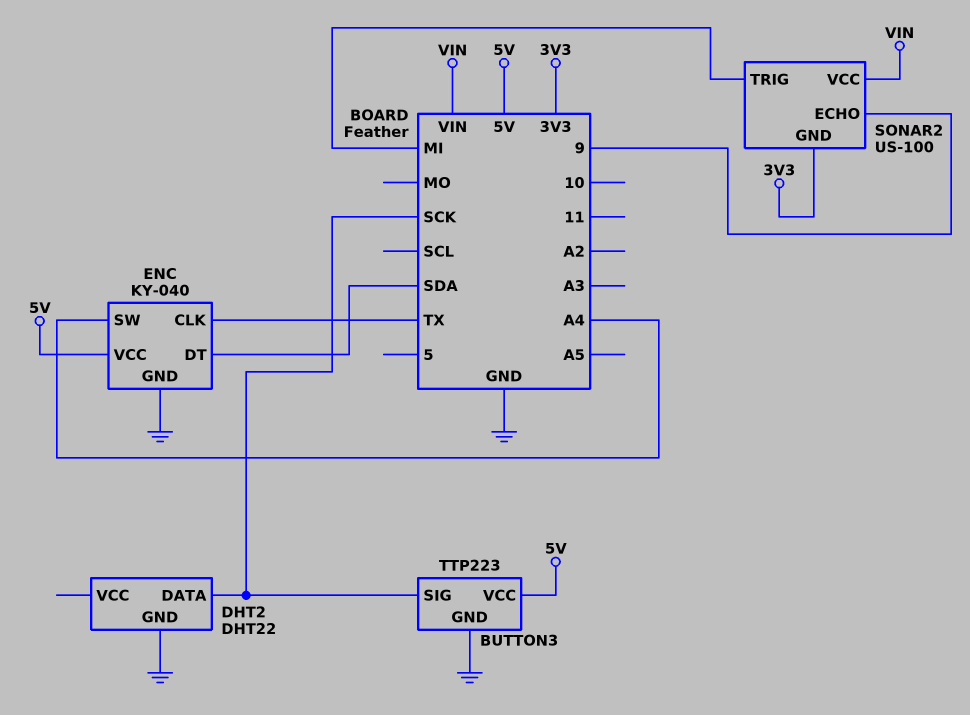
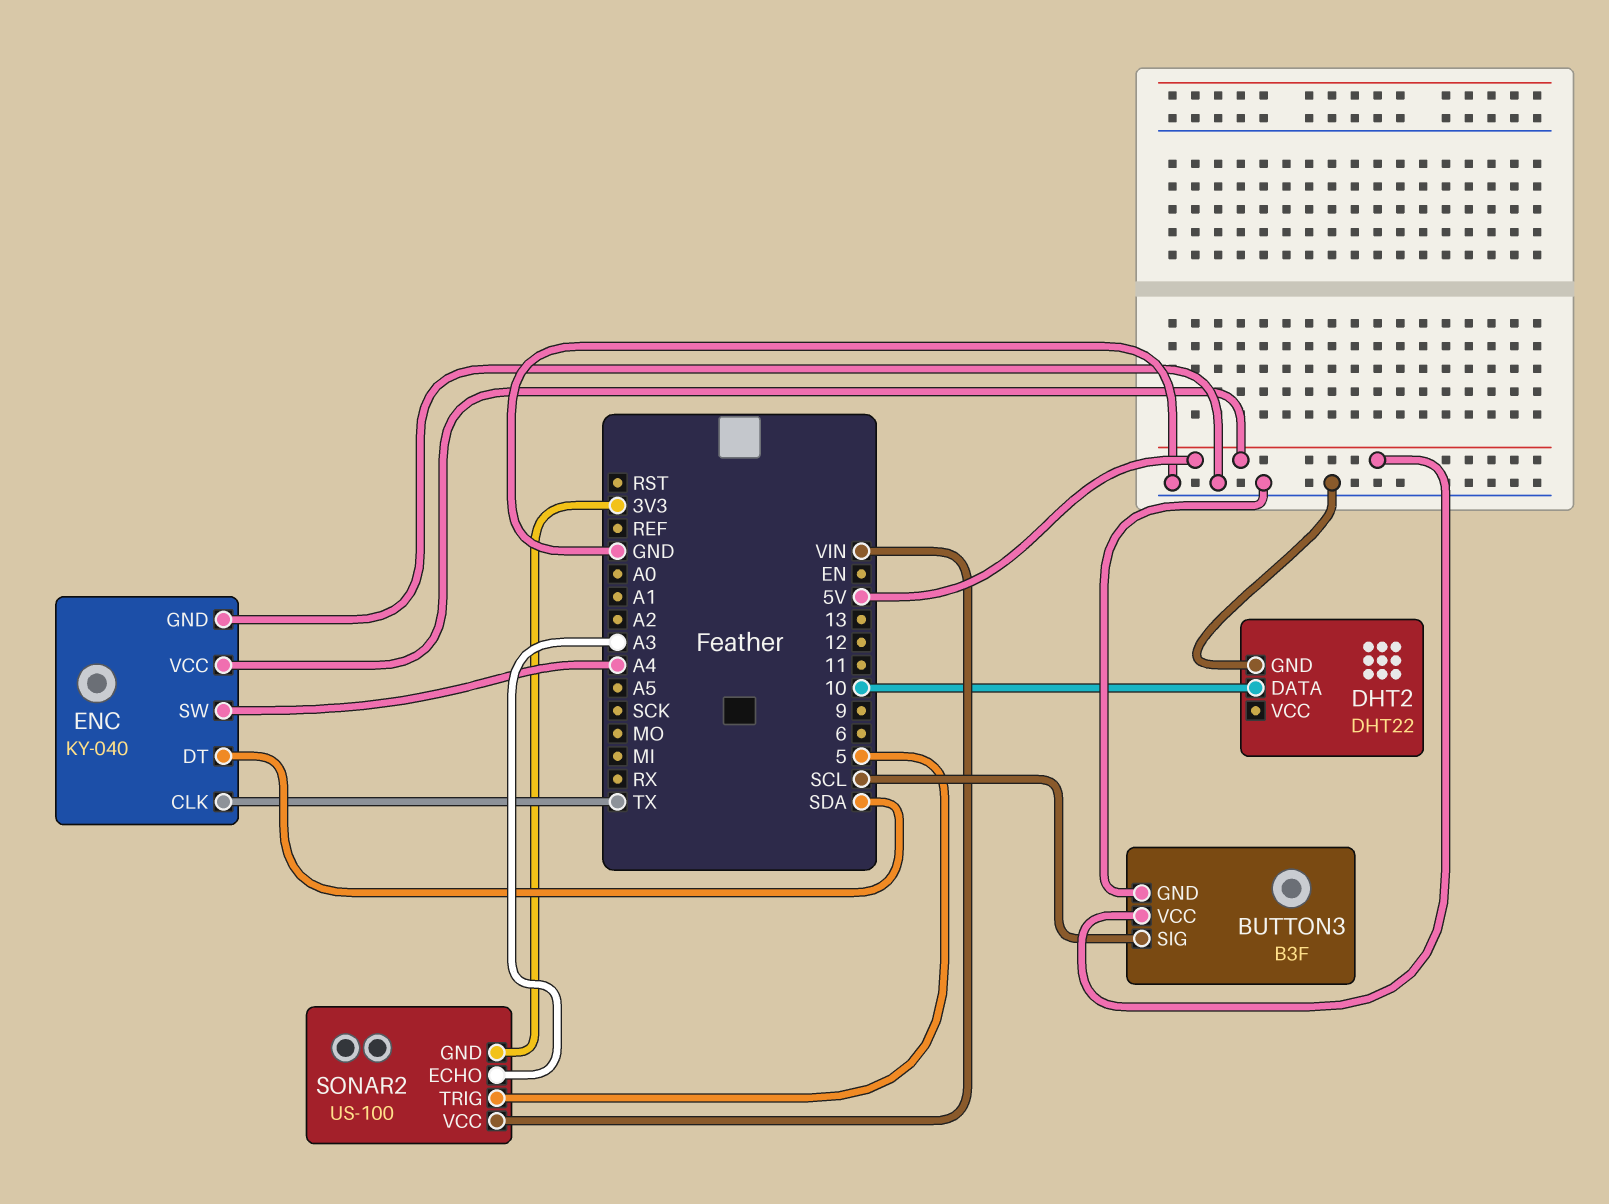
BUTTON3: TTP223 -> B3F
BUTTON3 pin SIG: SCK -> SCL
DHT2 pin DATA: SCK -> 10
SONAR2 pin ECHO: 9 -> A3
SONAR2 pin TRIG: MI -> 5

